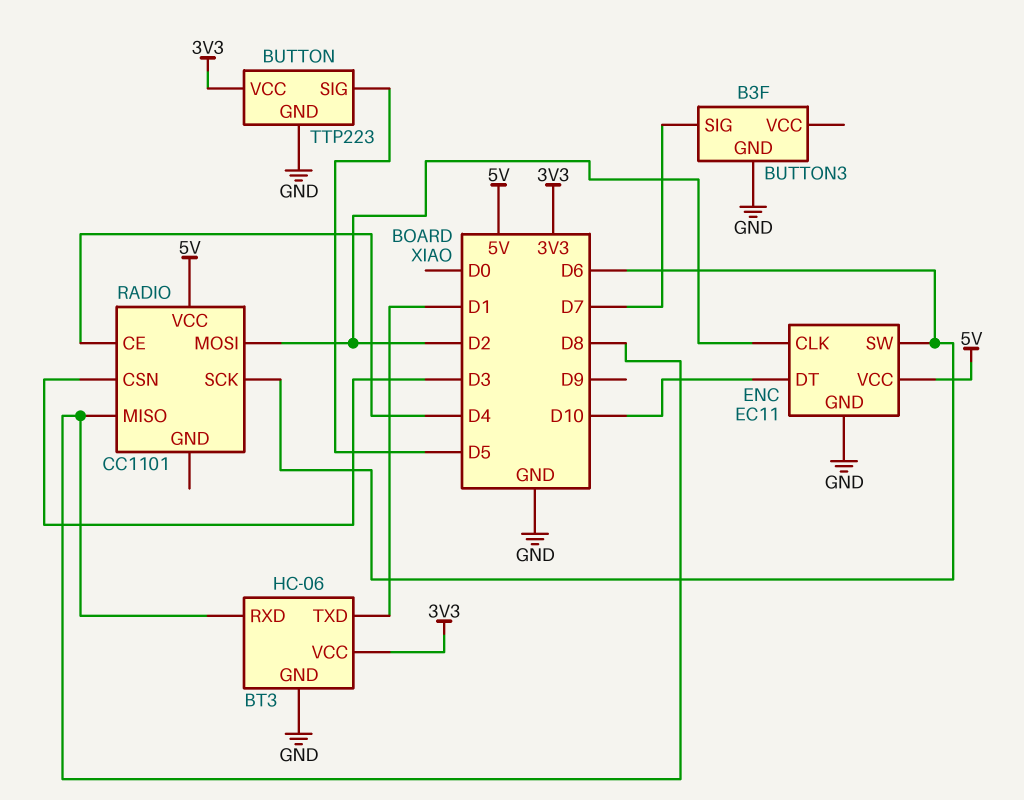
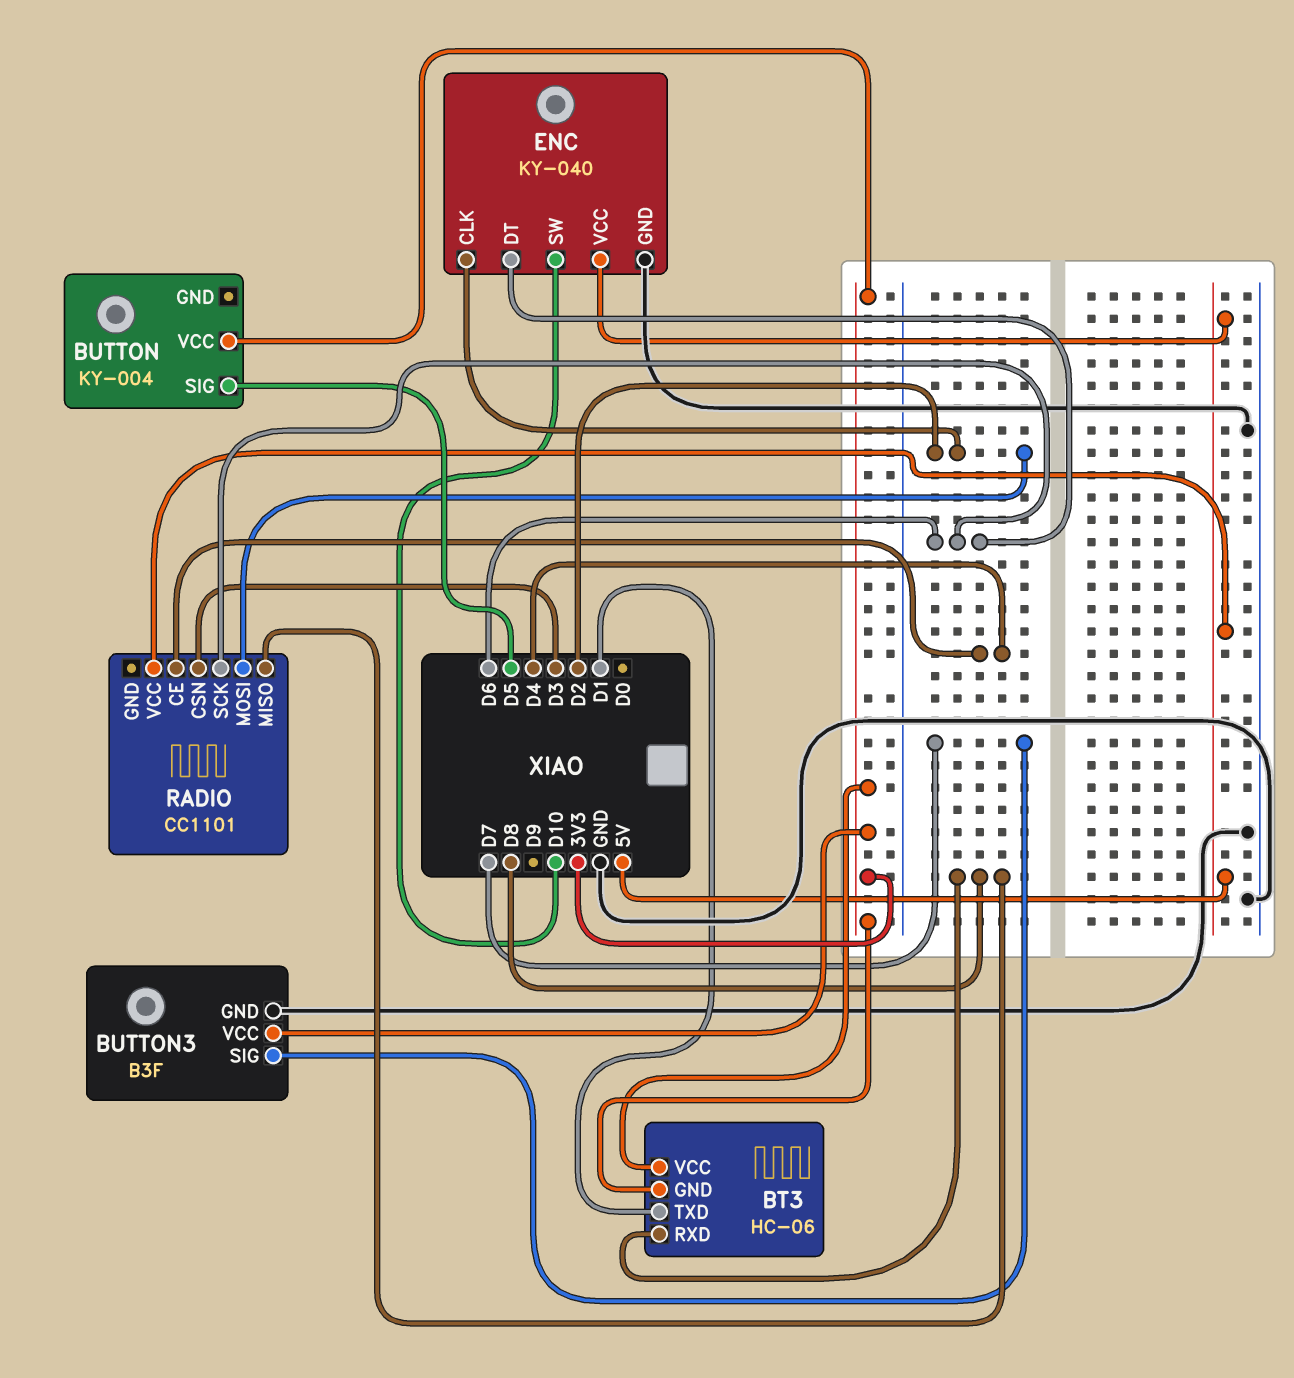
BT3 pin GND: GND -> 3V3
BUTTON: TTP223 -> KY-004
BUTTON pin GND: GND -> none
BUTTON3 pin VCC: none -> 3V3
ENC: EC11 -> KY-040
ENC pin DT: D10 -> D6
ENC pin SW: D6 -> D10

